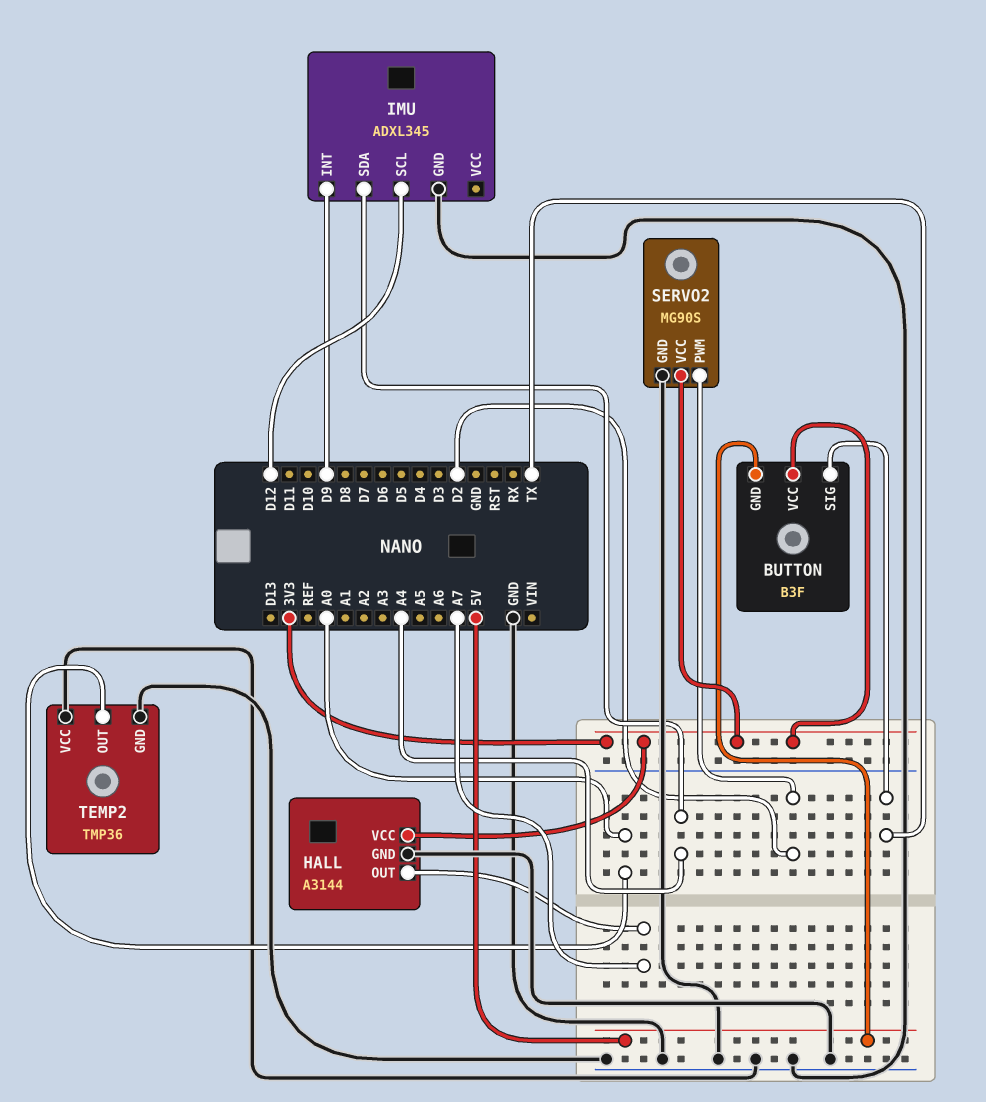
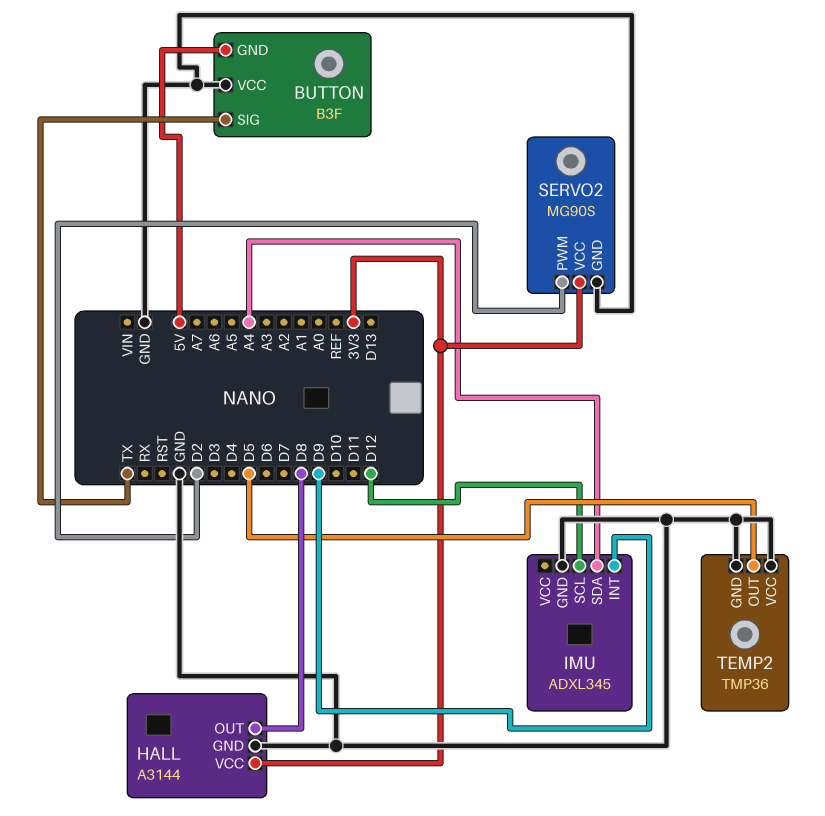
BUTTON pin VCC: 3V3 -> GND
HALL pin OUT: A7 -> D8
TEMP2 pin OUT: A0 -> D5

